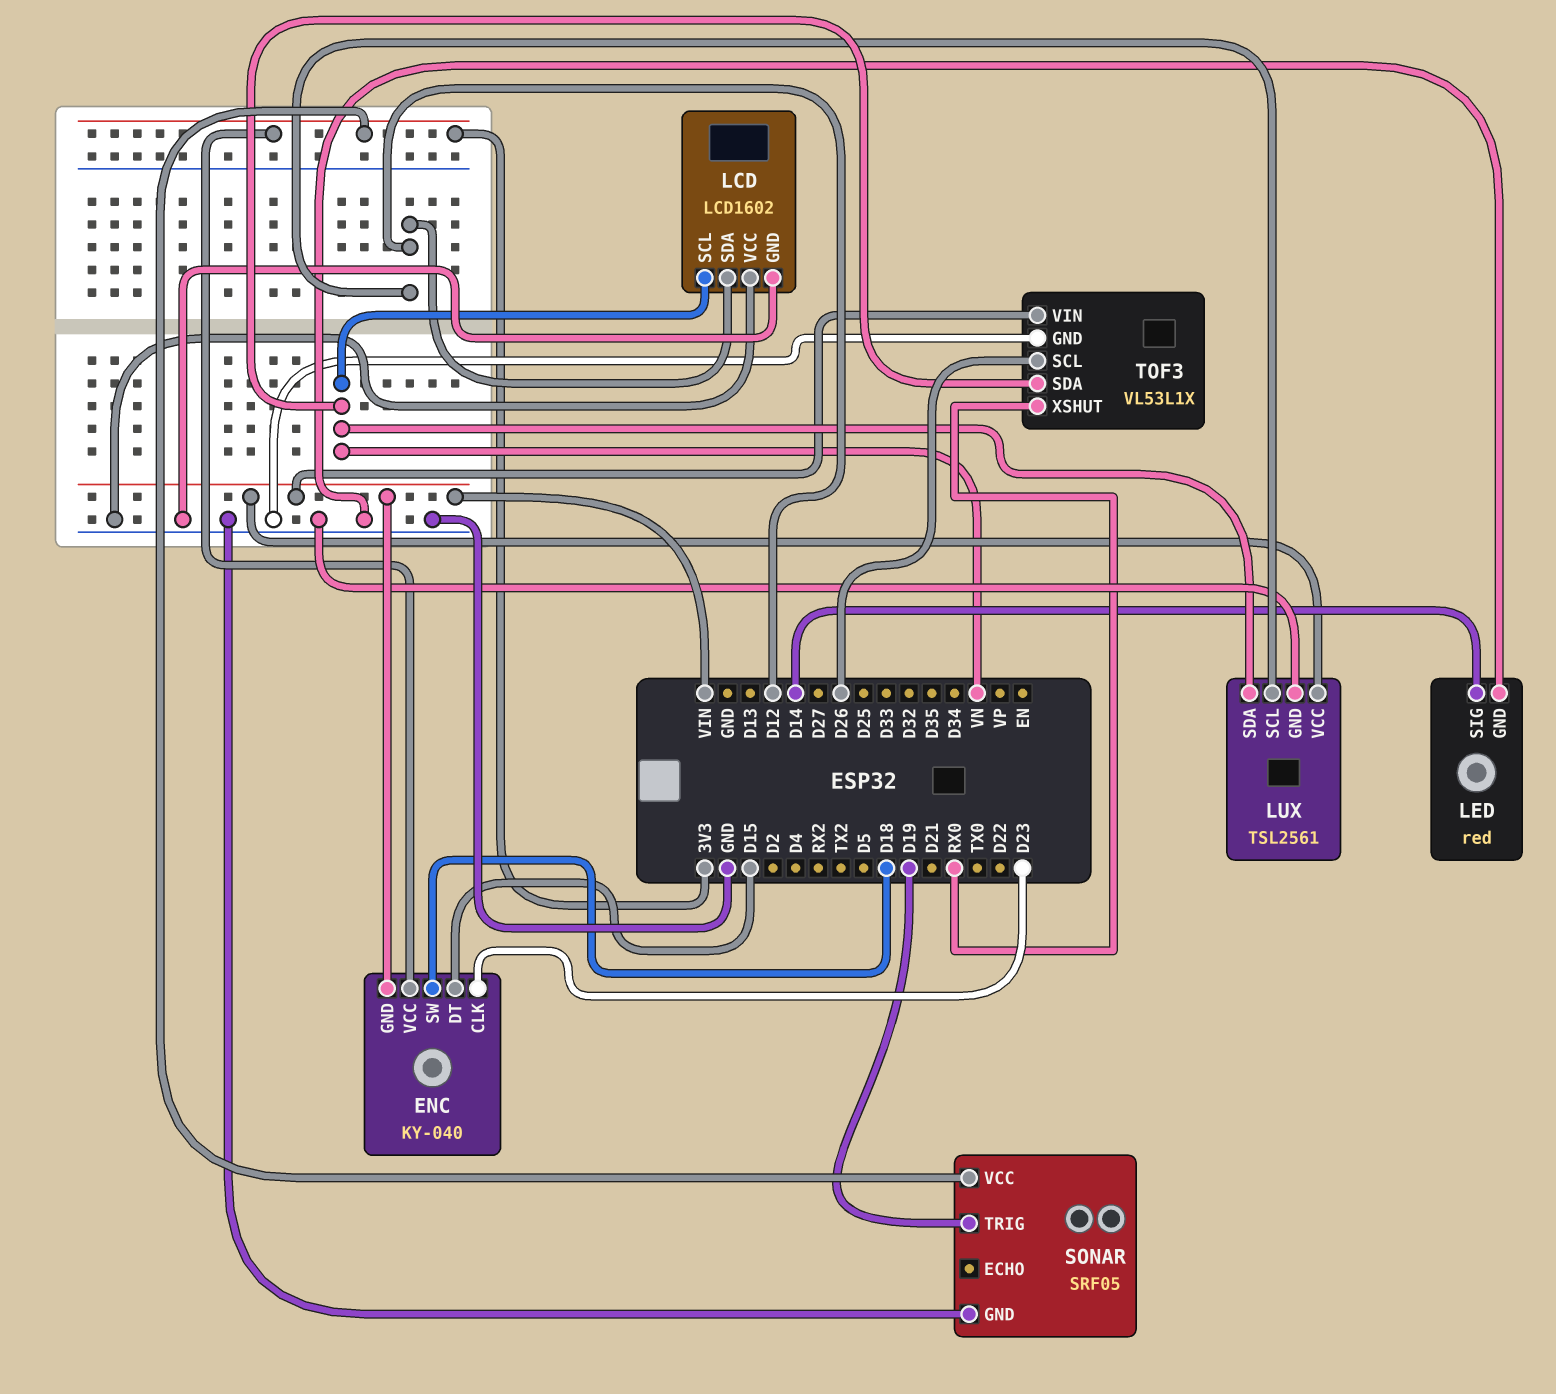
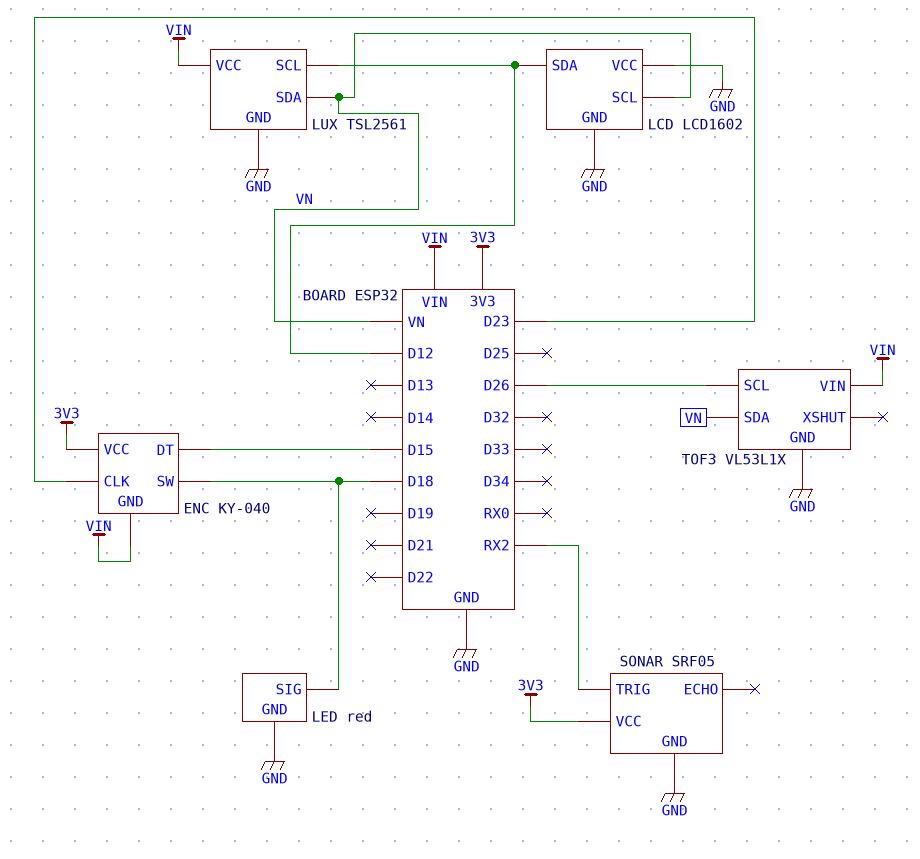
LED pin SIG: D14 -> D18
SONAR pin TRIG: D19 -> RX2
TOF3 pin XSHUT: RX0 -> none

